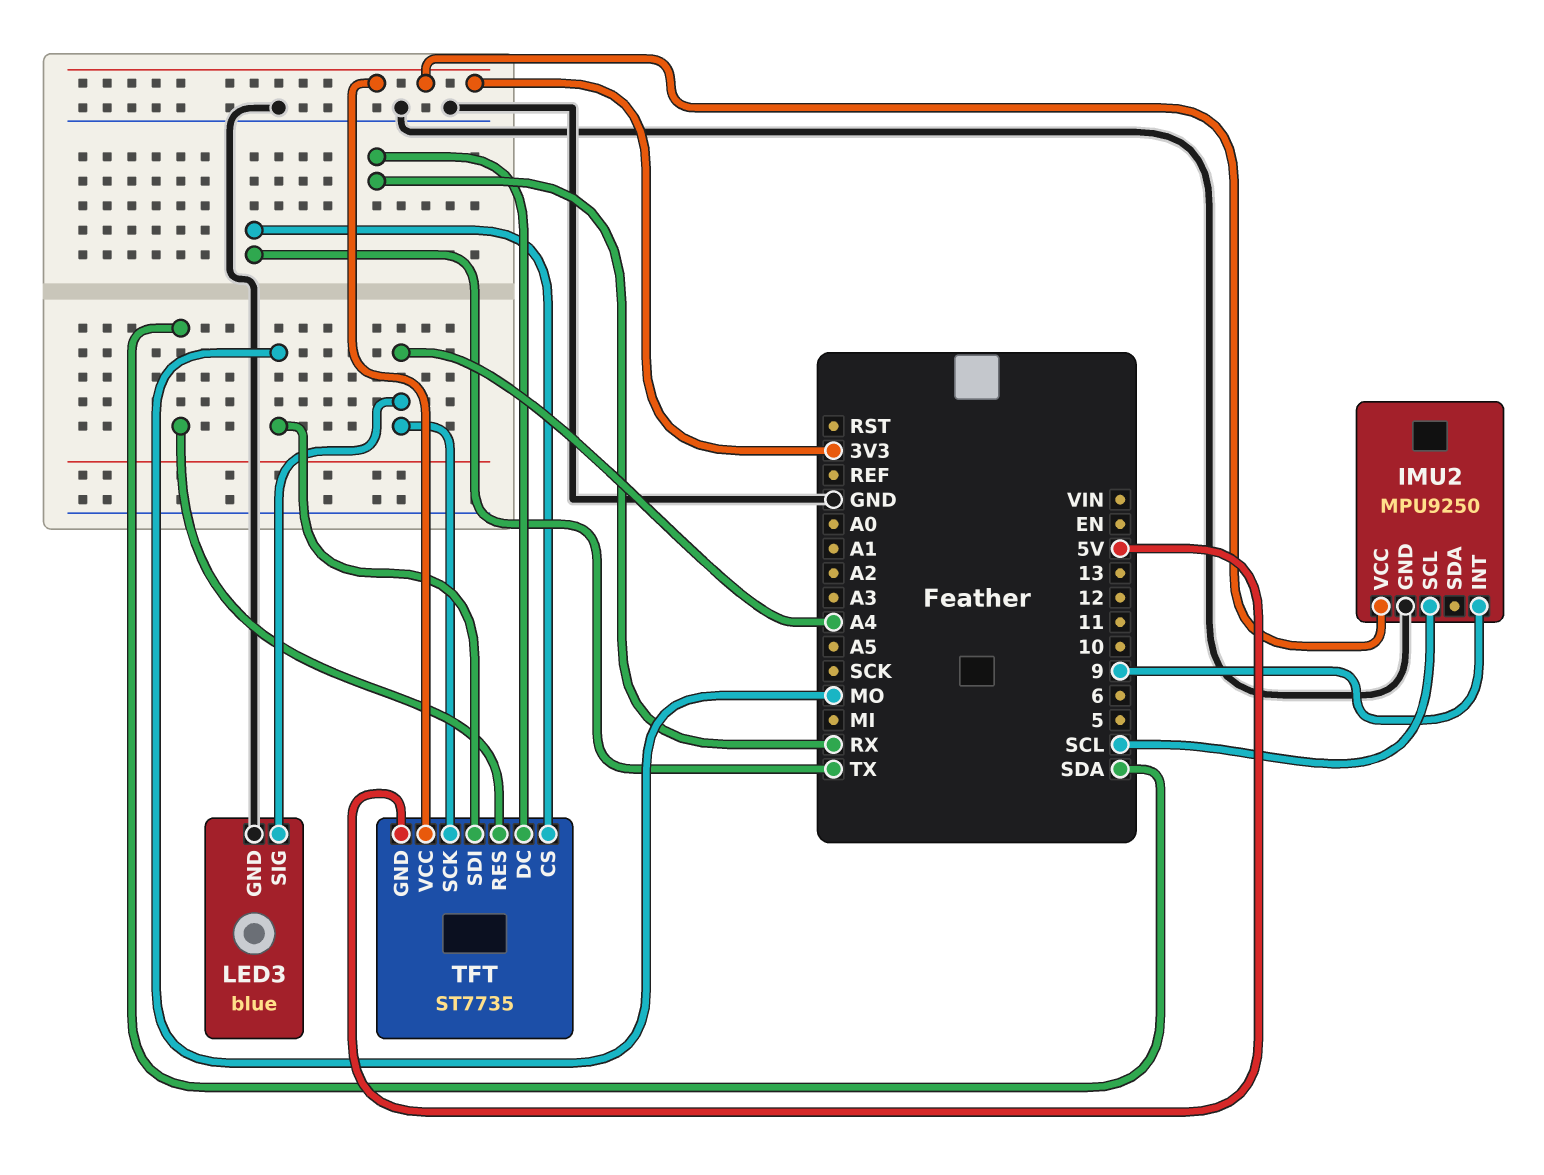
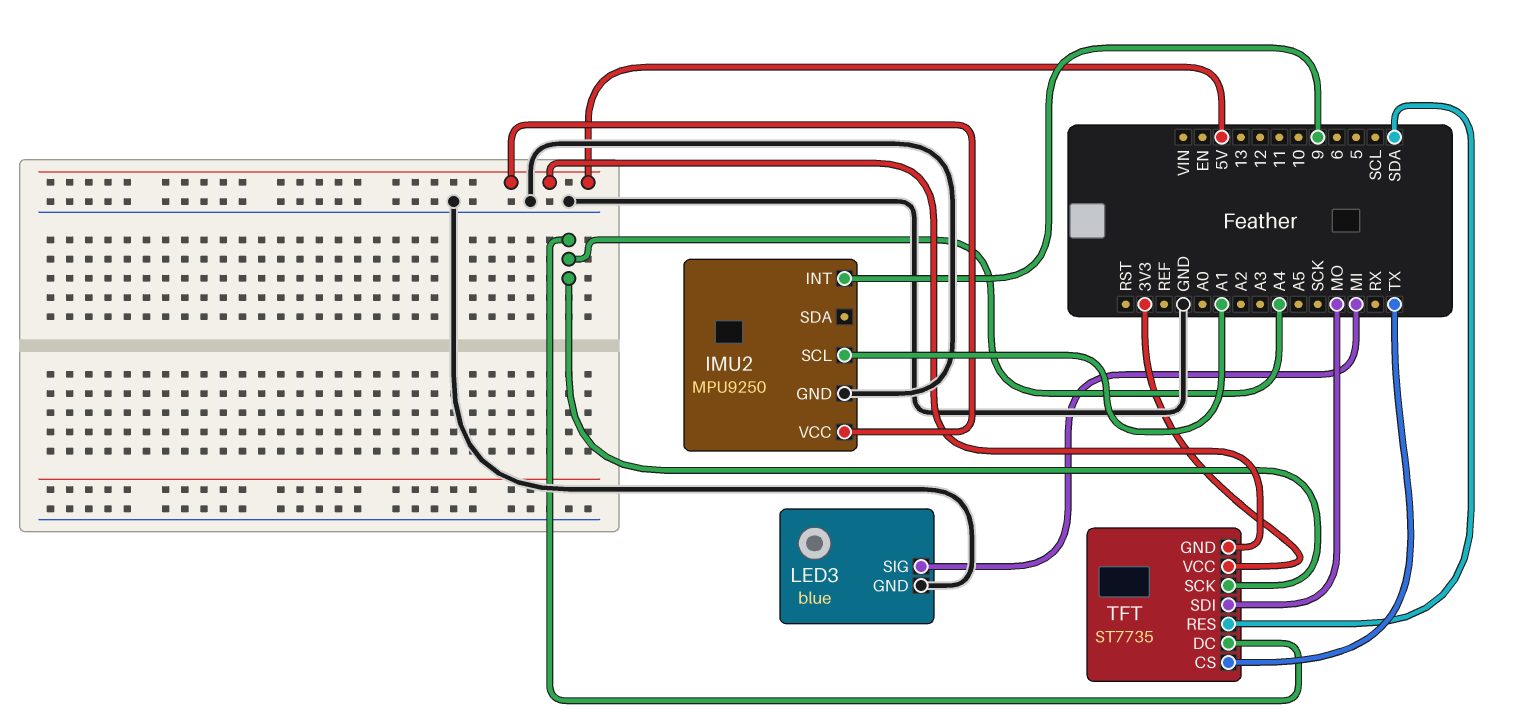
IMU2 pin SCL: SCL -> A1
IMU2 pin VCC: 3V3 -> 5V
LED3 pin SIG: A4 -> MI
TFT pin DC: RX -> A4

